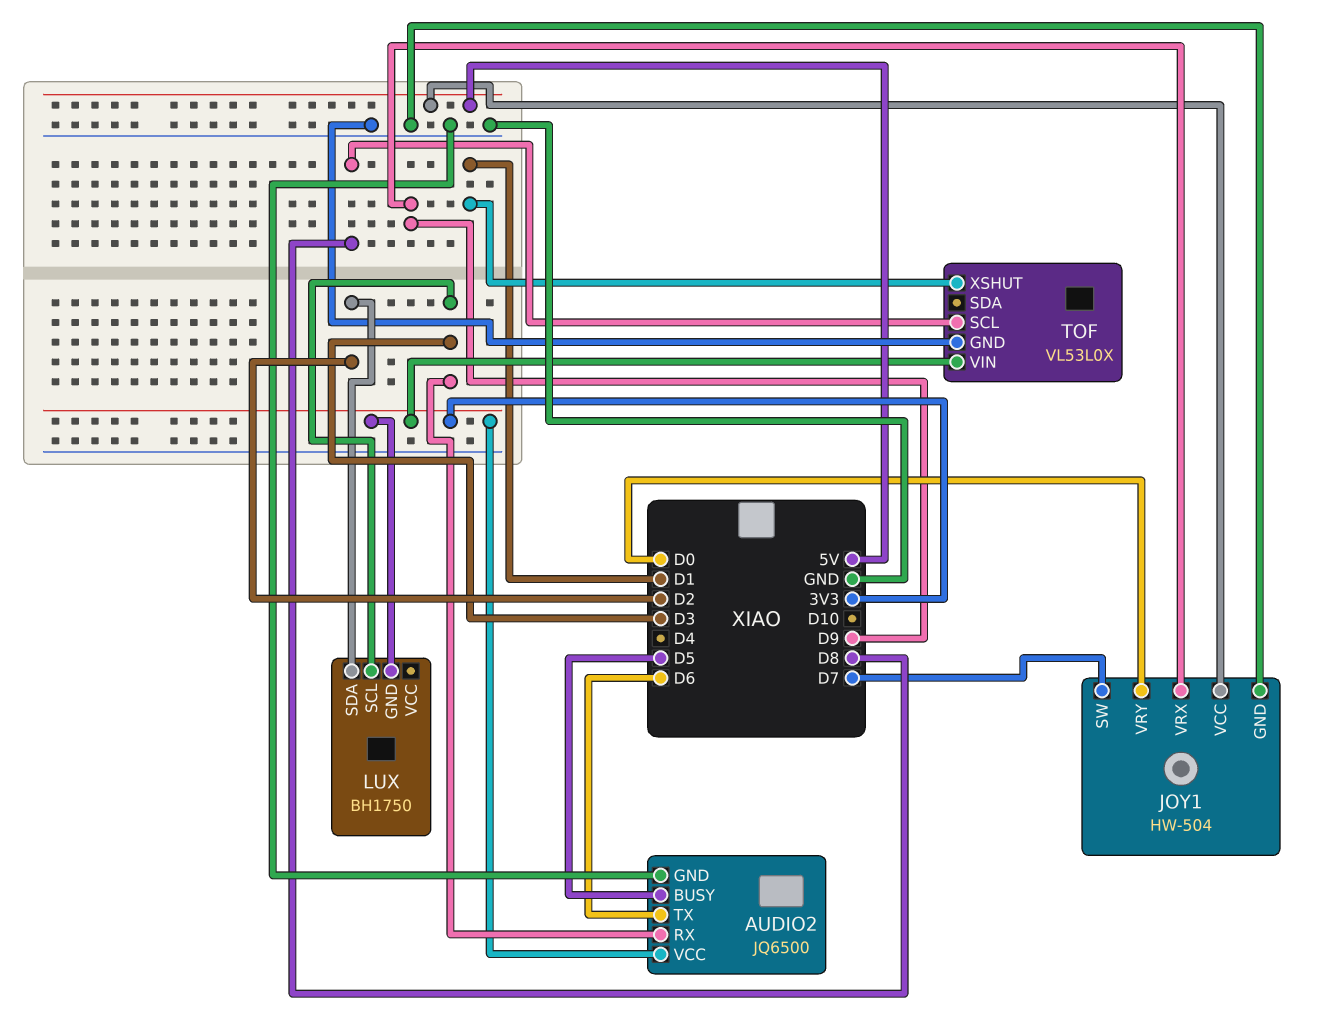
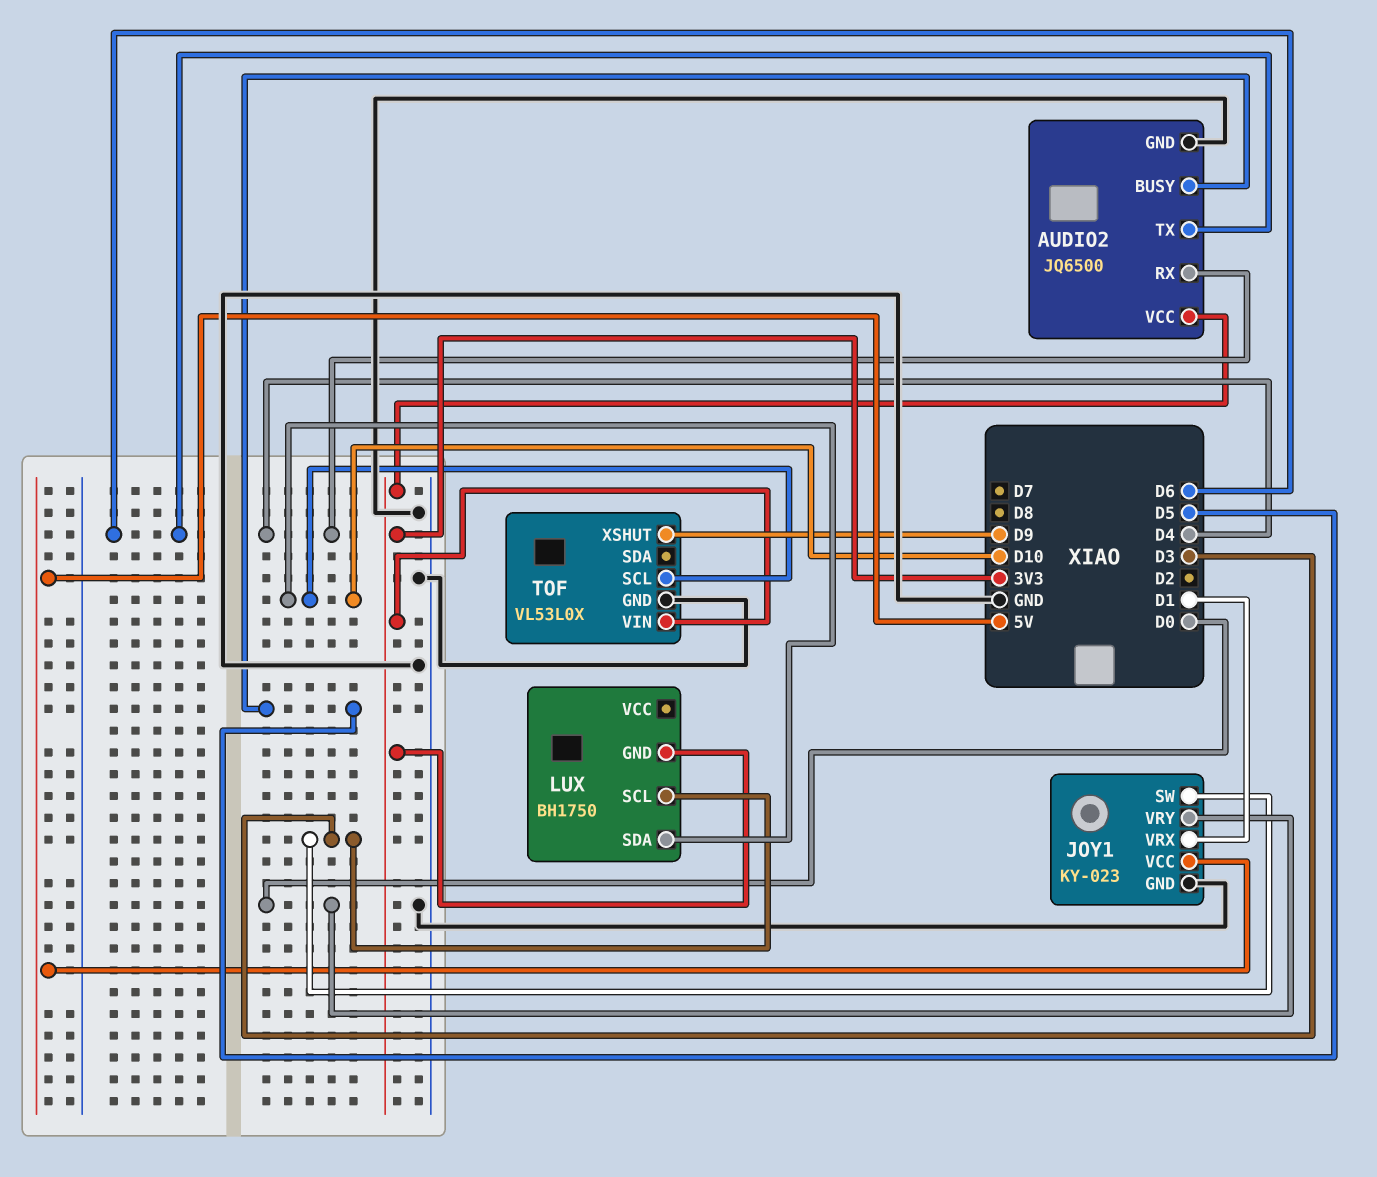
AUDIO2 pin RX: D3 -> D4
JOY1: HW-504 -> KY-023
JOY1 pin SW: D7 -> D3
JOY1 pin VRX: D9 -> D1
LUX pin SDA: D2 -> D10
TOF pin SCL: D8 -> D10
TOF pin XSHUT: D1 -> D9

